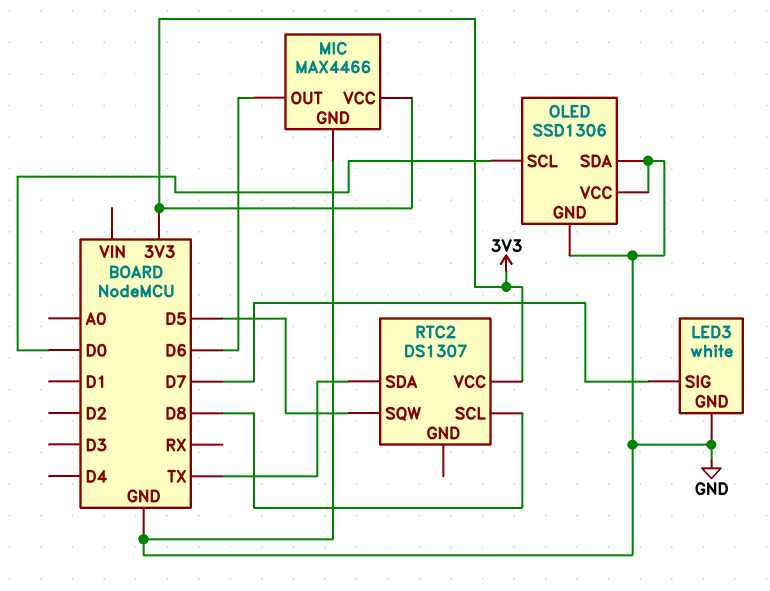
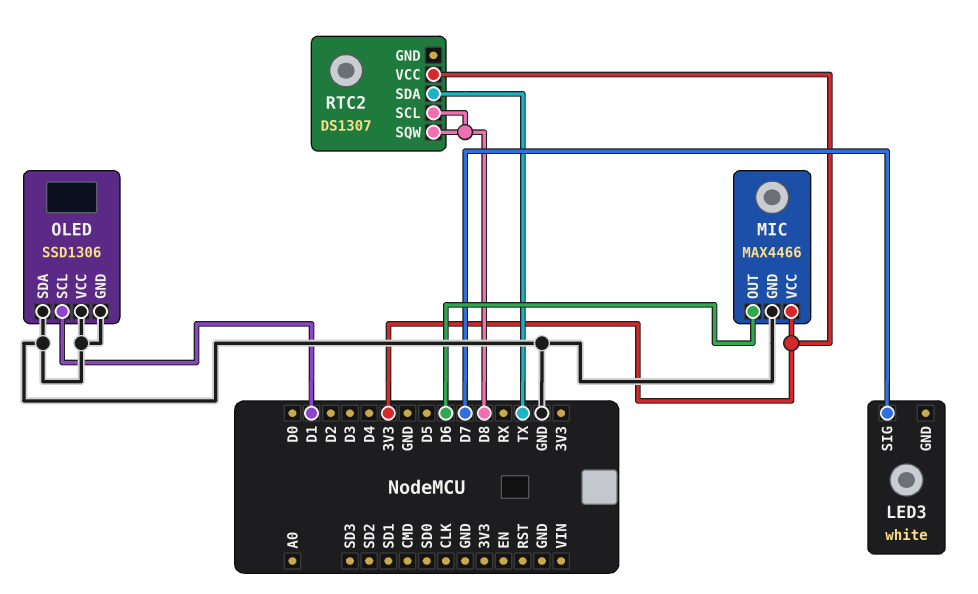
LED3 pin GND: GND -> none
OLED pin SCL: D0 -> D1
RTC2 pin SQW: D5 -> D8

